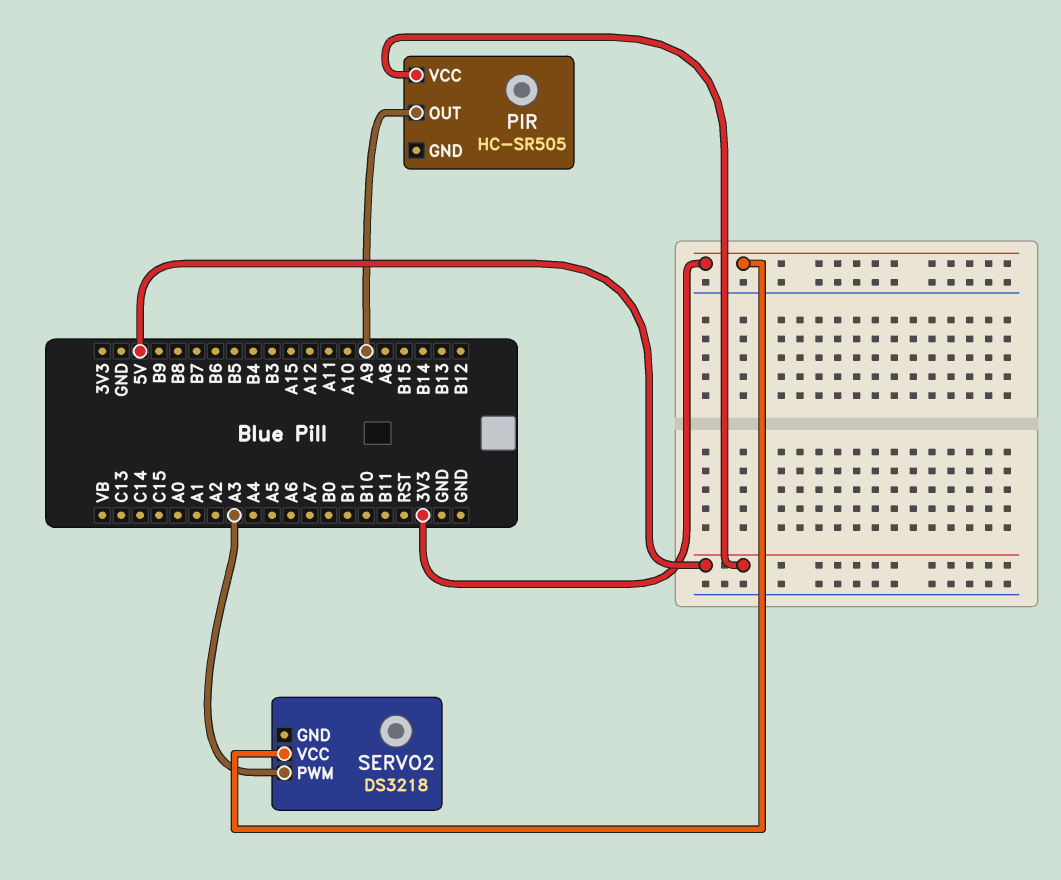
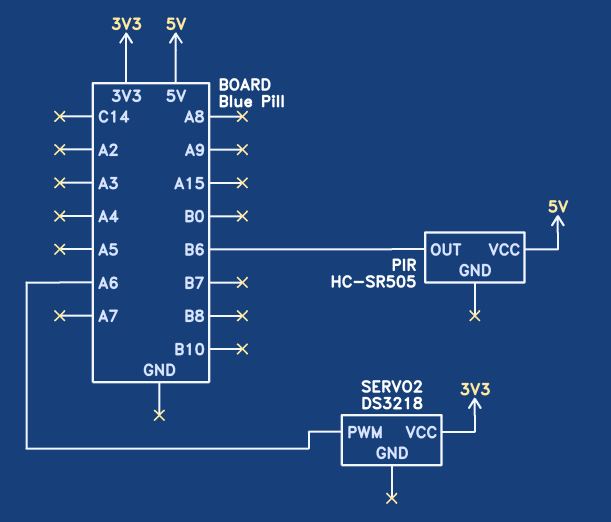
PIR pin OUT: A9 -> B6
SERVO2 pin PWM: A3 -> A6

